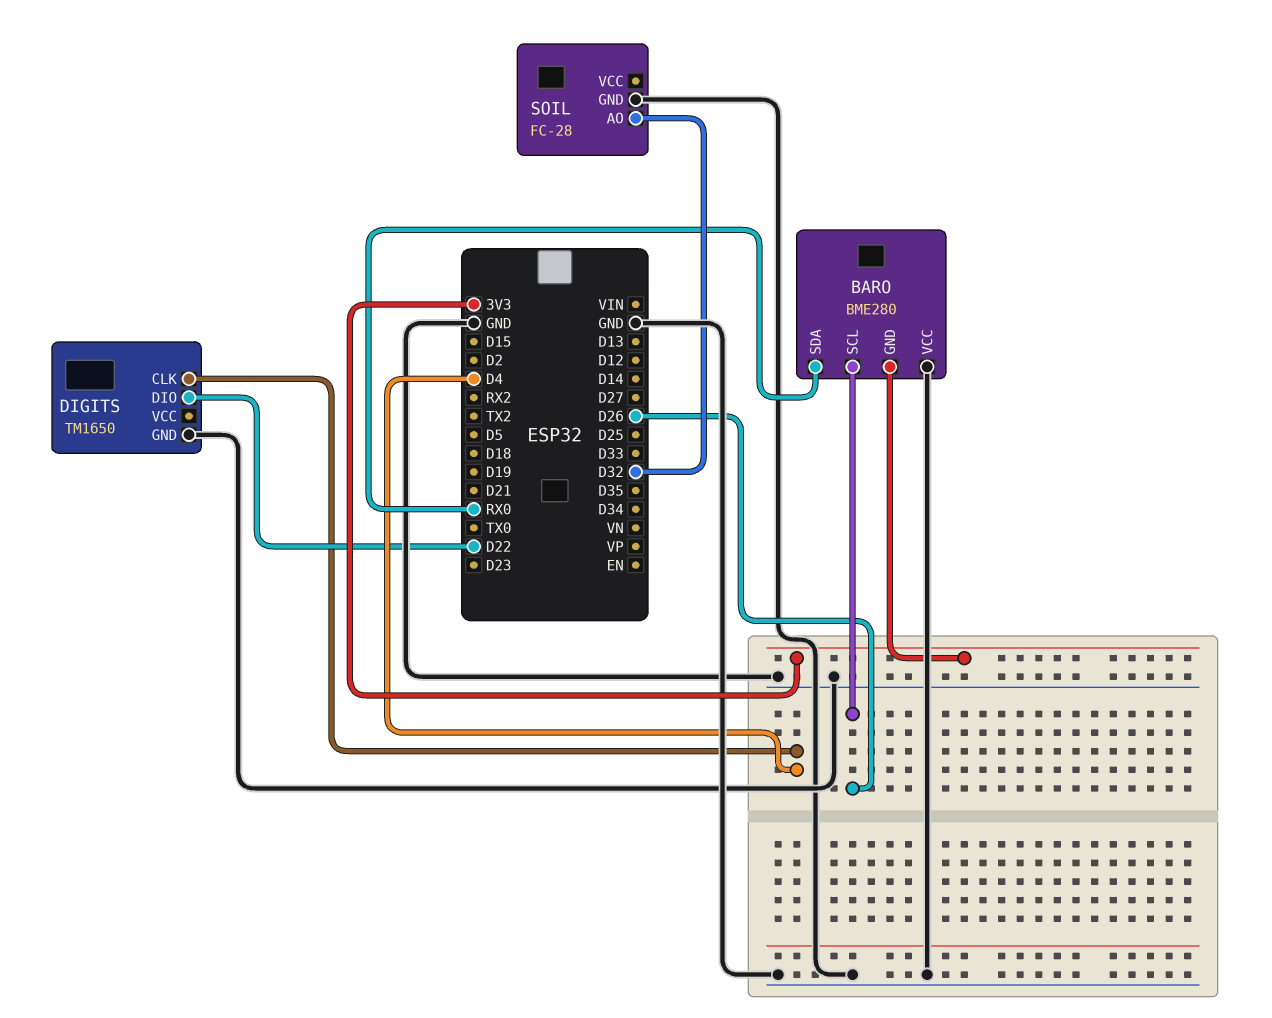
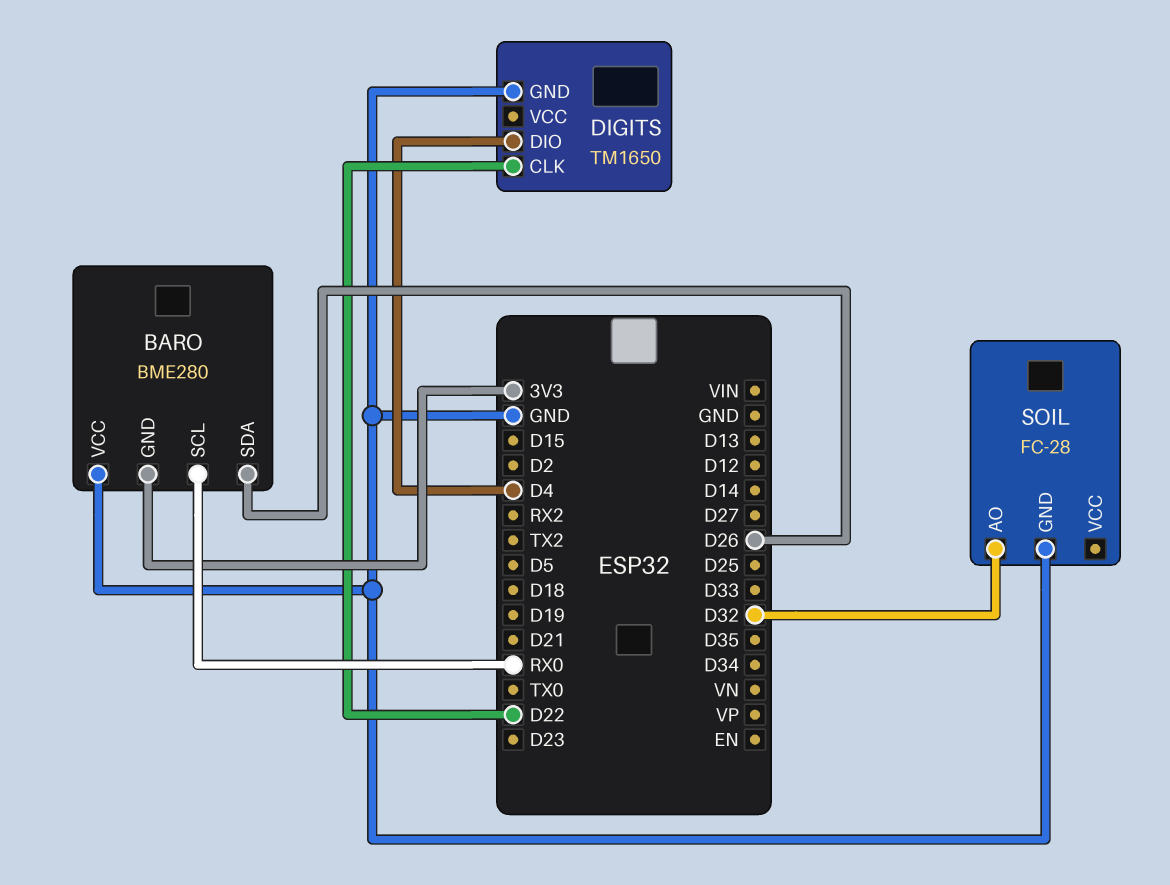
BARO pin SCL: D26 -> RX0
BARO pin SDA: RX0 -> D26
DIGITS pin CLK: D4 -> D22
DIGITS pin DIO: D22 -> D4

